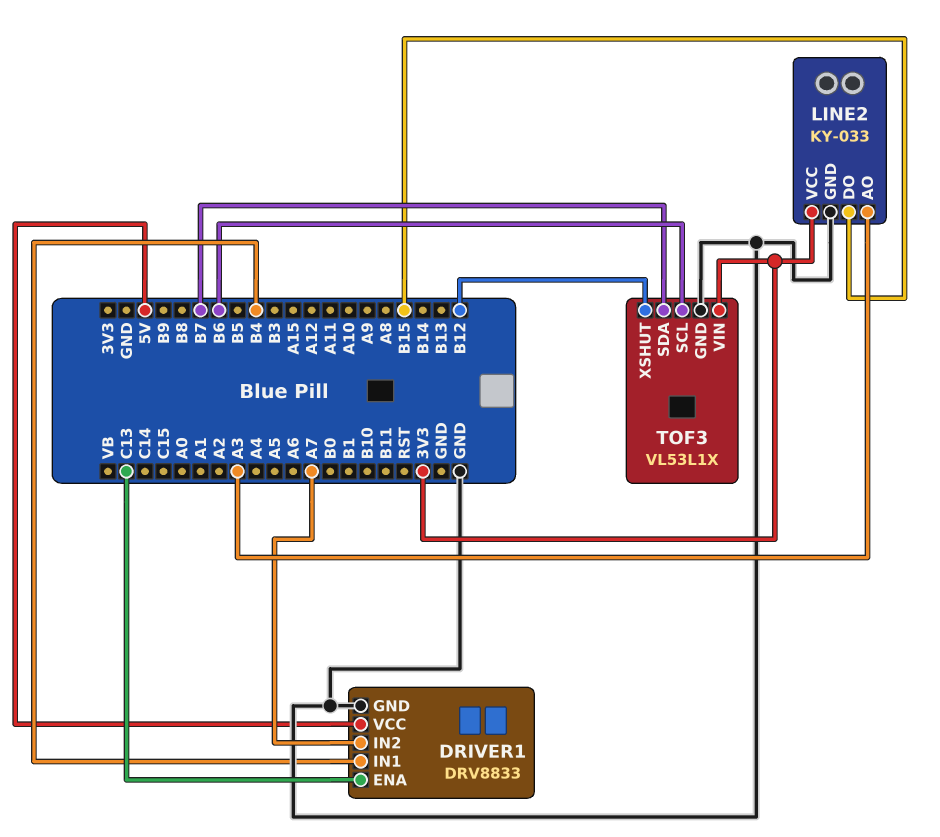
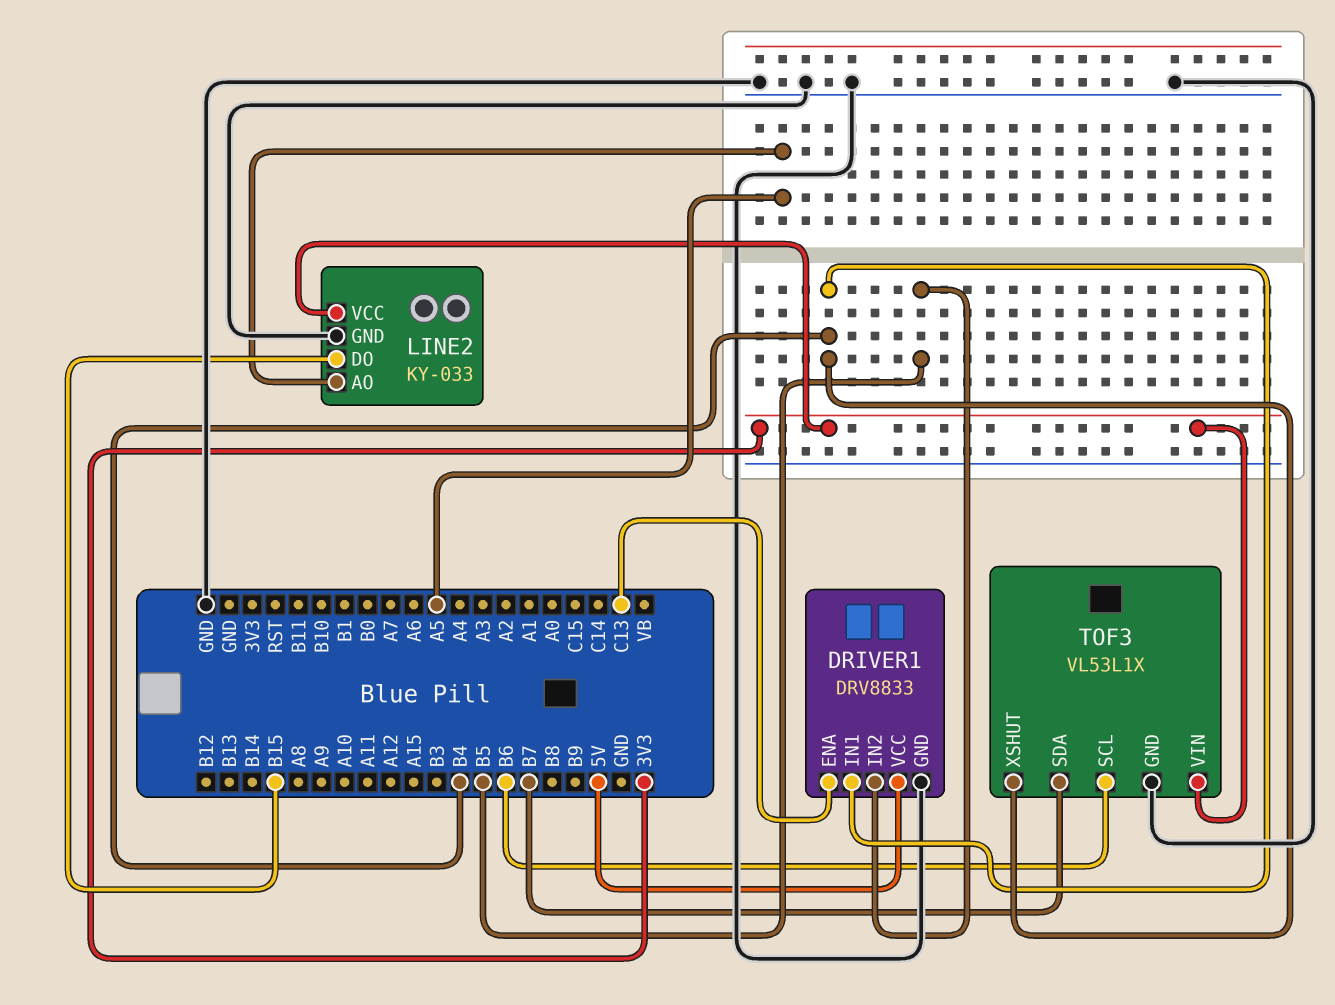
DRIVER1 pin IN2: A7 -> B5
LINE2 pin AO: A3 -> A5
TOF3 pin XSHUT: B12 -> B4

